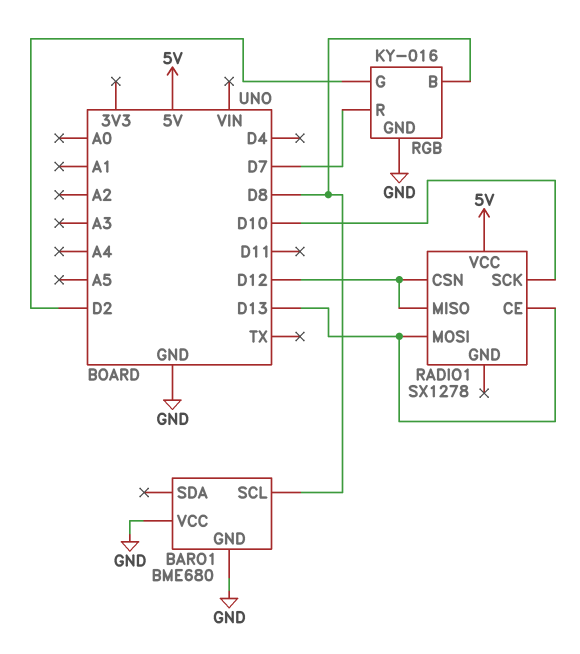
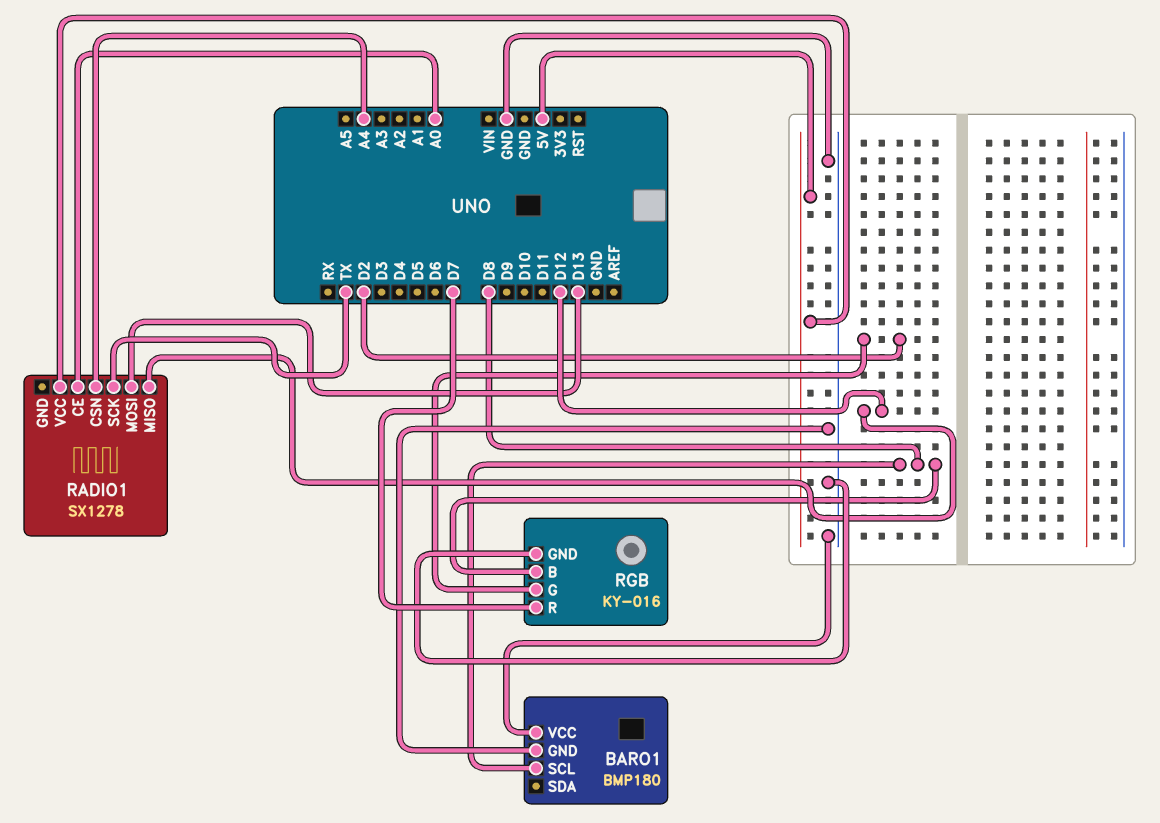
BARO1: BME680 -> BMP180
RADIO1 pin CE: D13 -> A0
RADIO1 pin CSN: D12 -> A4
RADIO1 pin SCK: D10 -> TX

